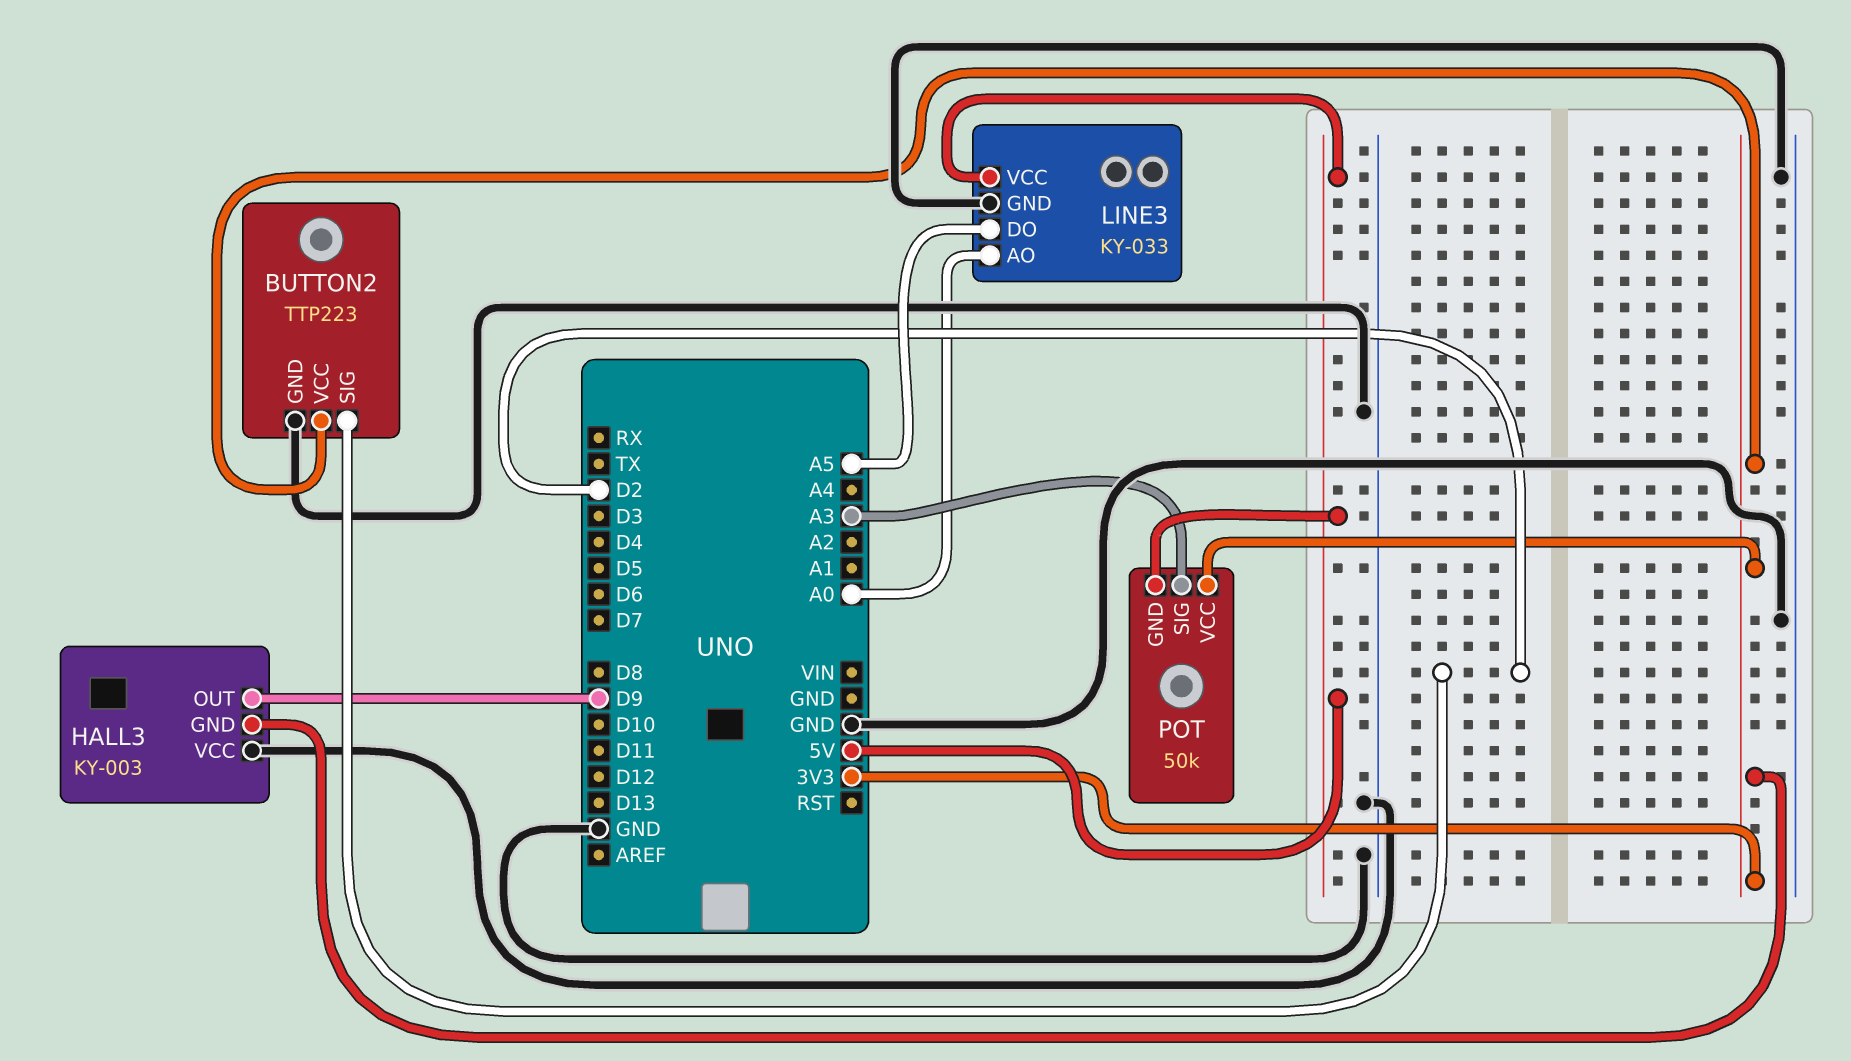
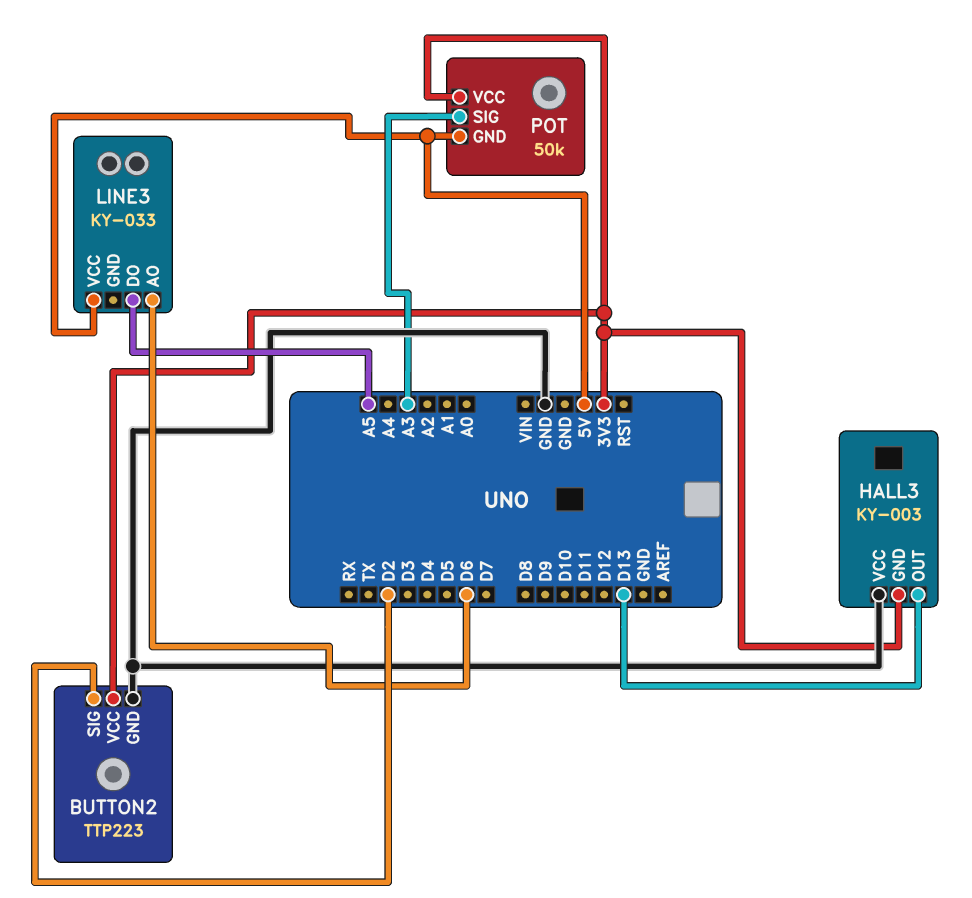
HALL3 pin OUT: D9 -> D13
LINE3 pin AO: A0 -> D6
LINE3 pin GND: GND -> none

